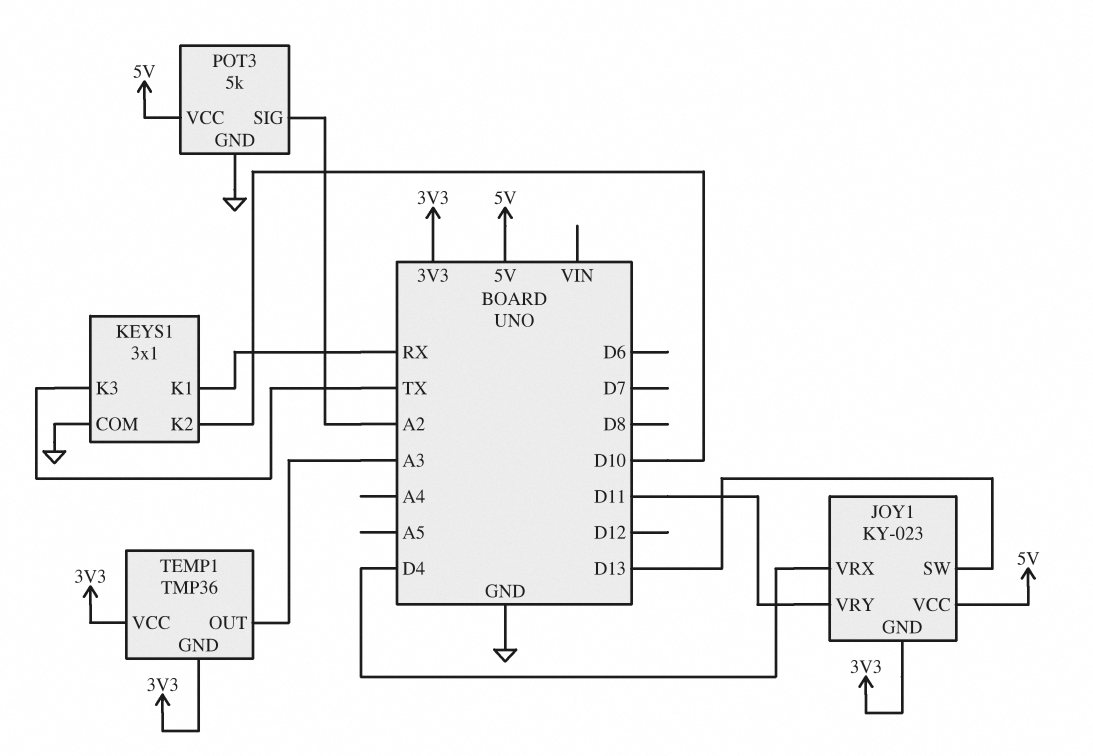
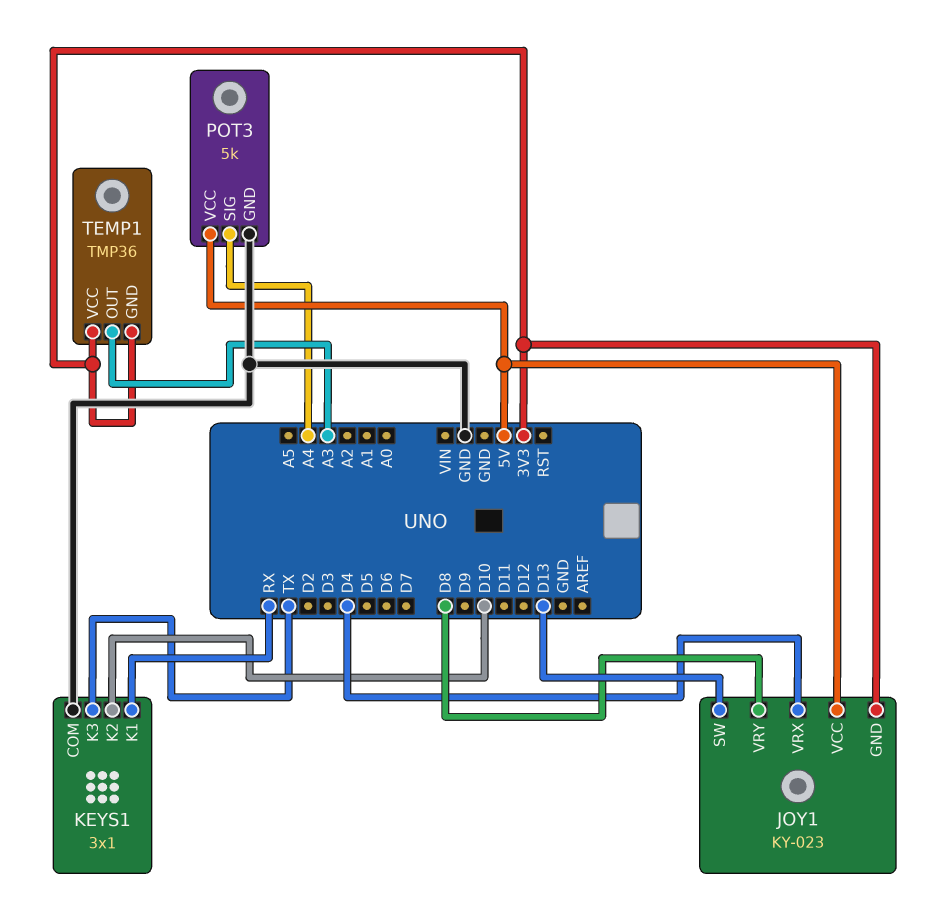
JOY1 pin VRY: D11 -> D8
POT3 pin SIG: A2 -> A4

